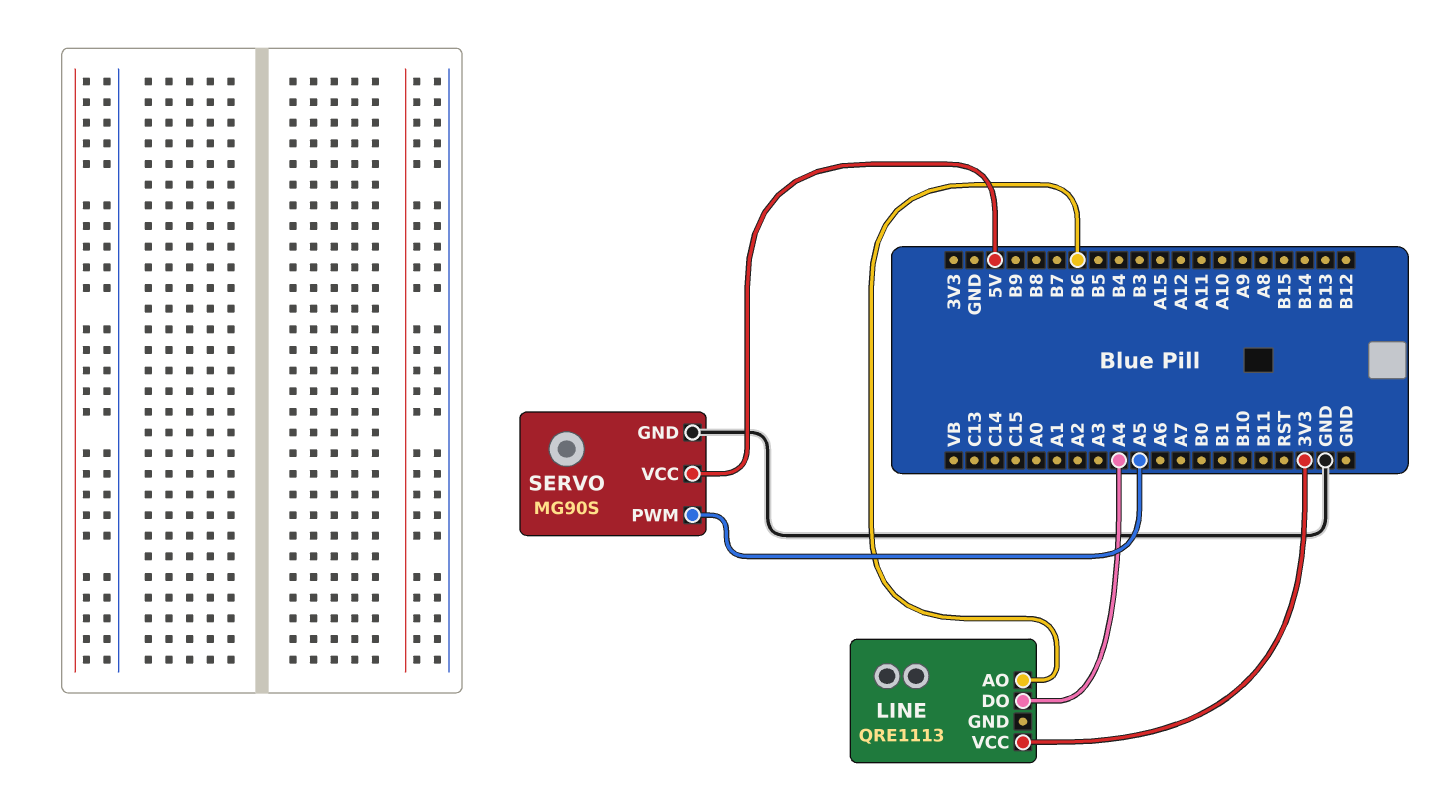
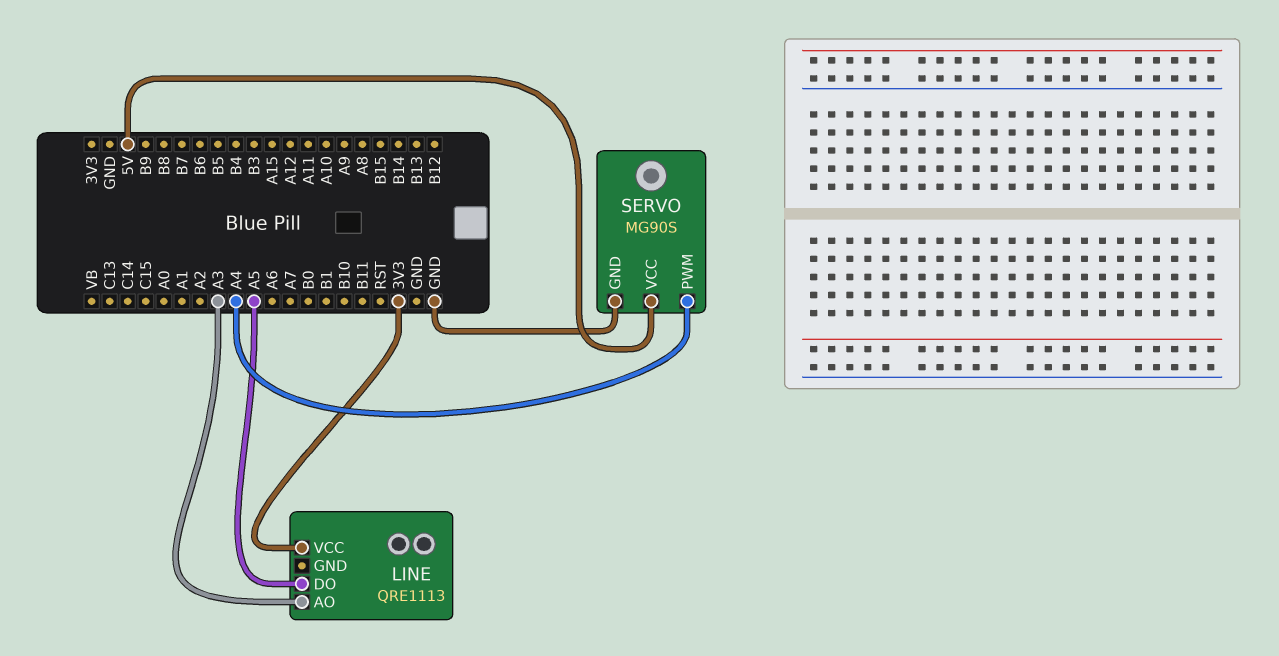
LINE pin AO: B6 -> A3
LINE pin DO: A4 -> A5
SERVO pin PWM: A5 -> A4

